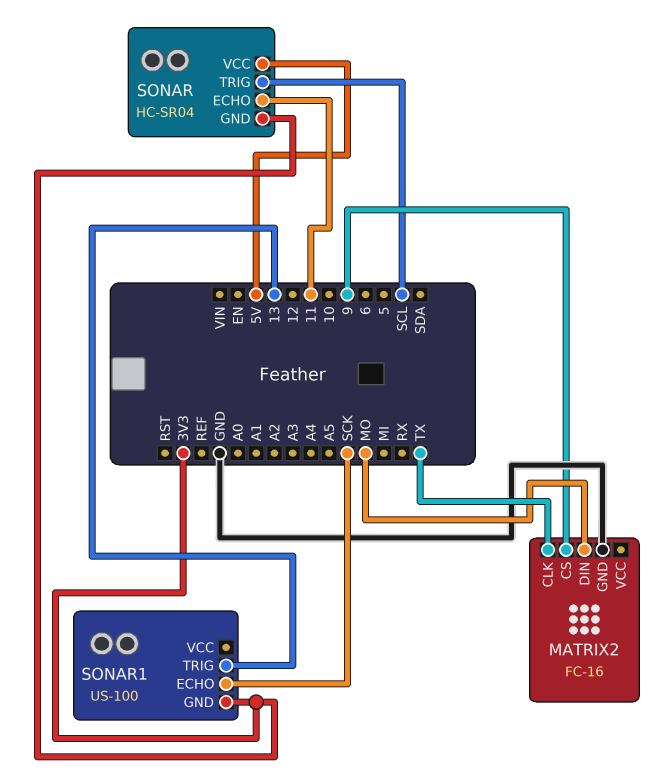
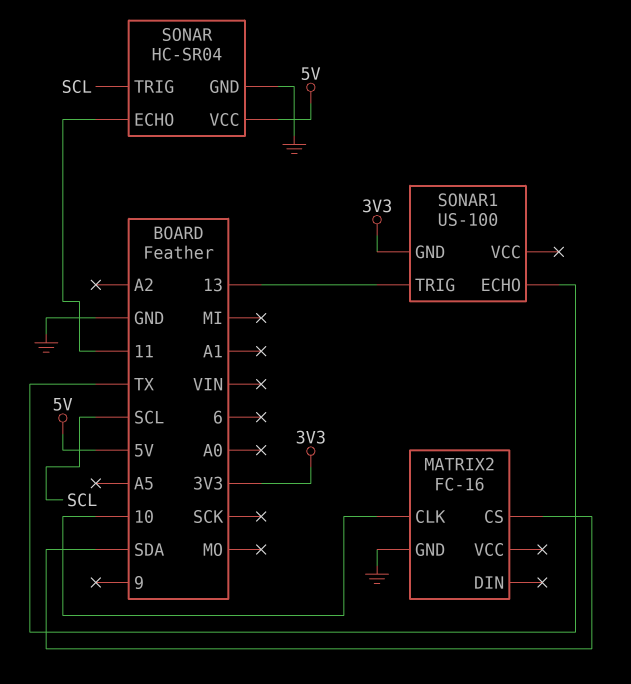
MATRIX2 pin CLK: TX -> 10
MATRIX2 pin CS: 9 -> SDA
MATRIX2 pin DIN: MO -> none
SONAR pin GND: 3V3 -> GND
SONAR1 pin ECHO: SCK -> TX

